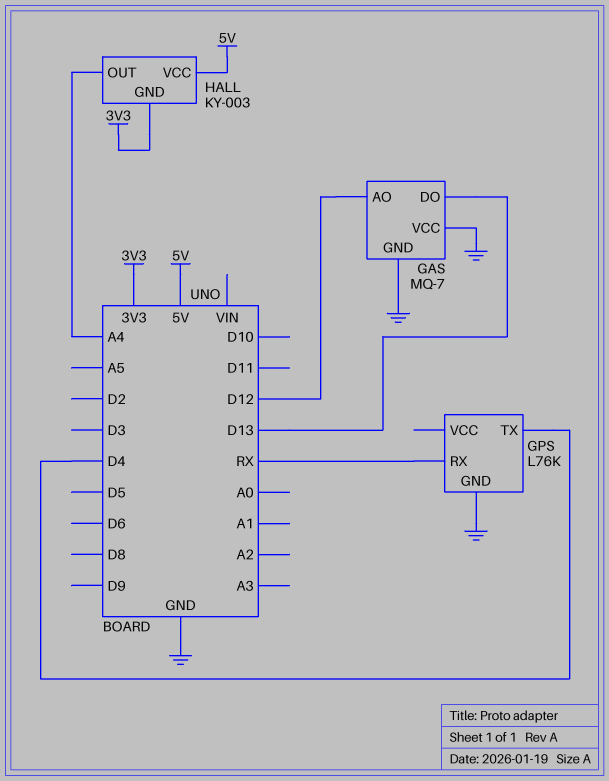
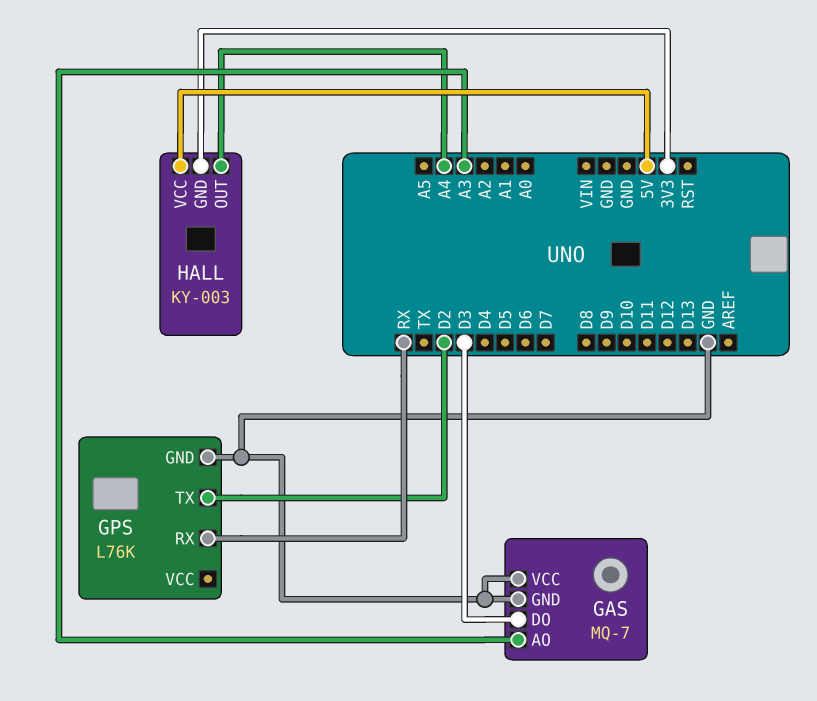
GAS pin AO: D12 -> A3
GAS pin DO: D13 -> D3
GPS pin TX: D4 -> D2

